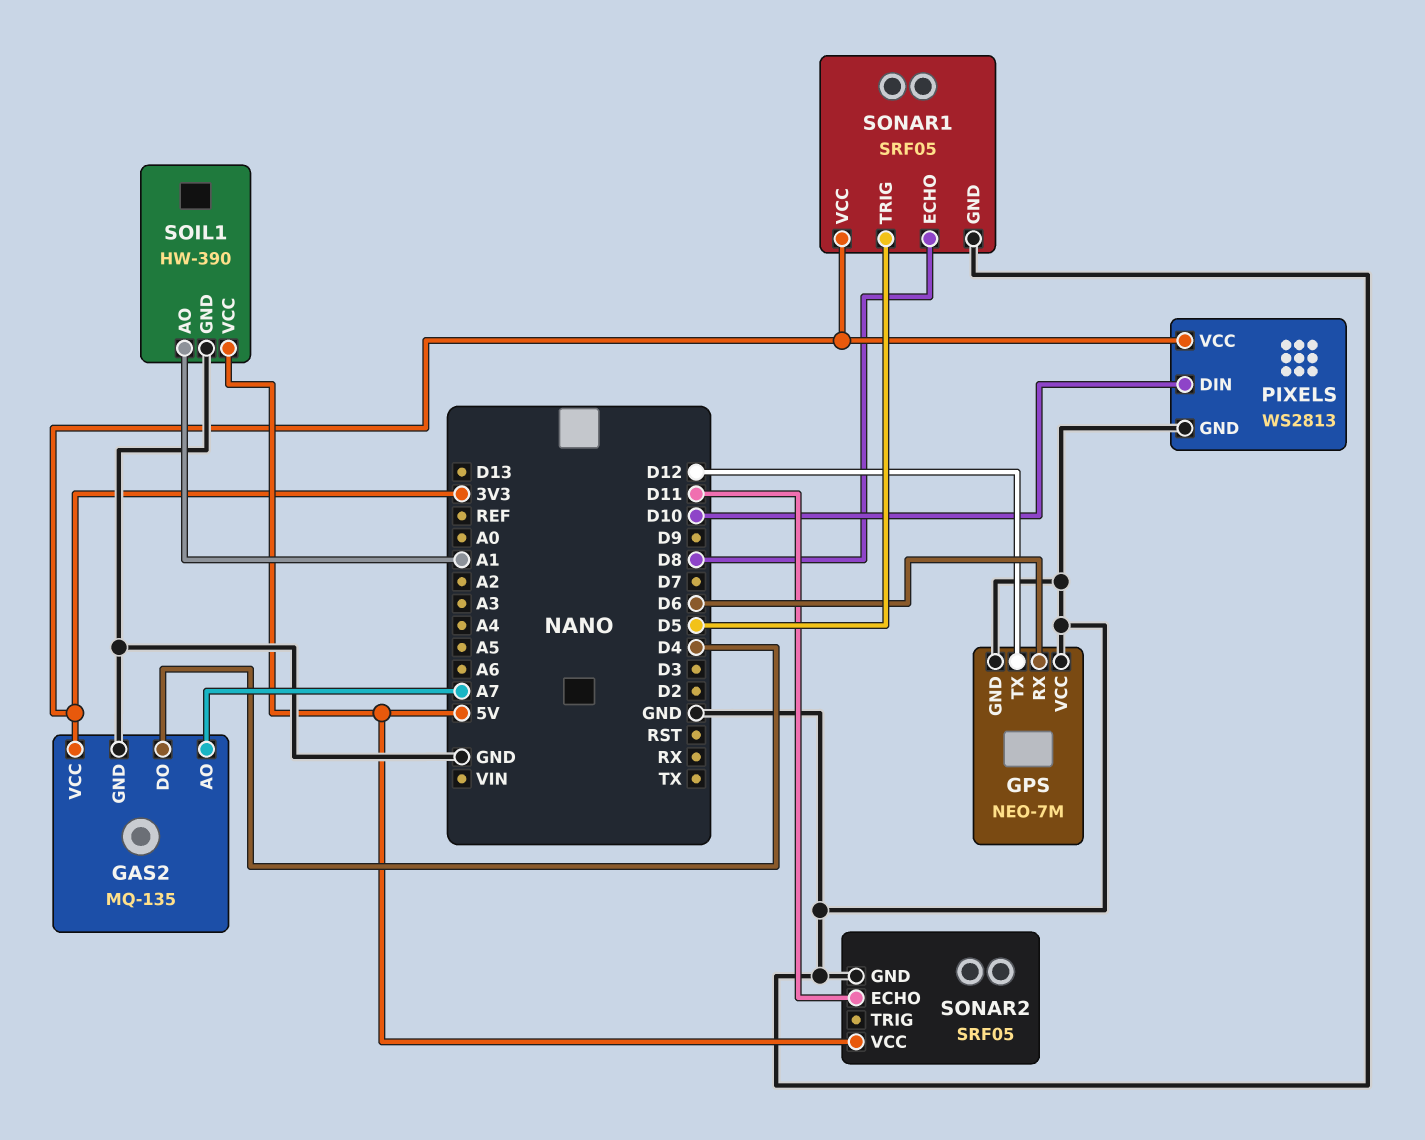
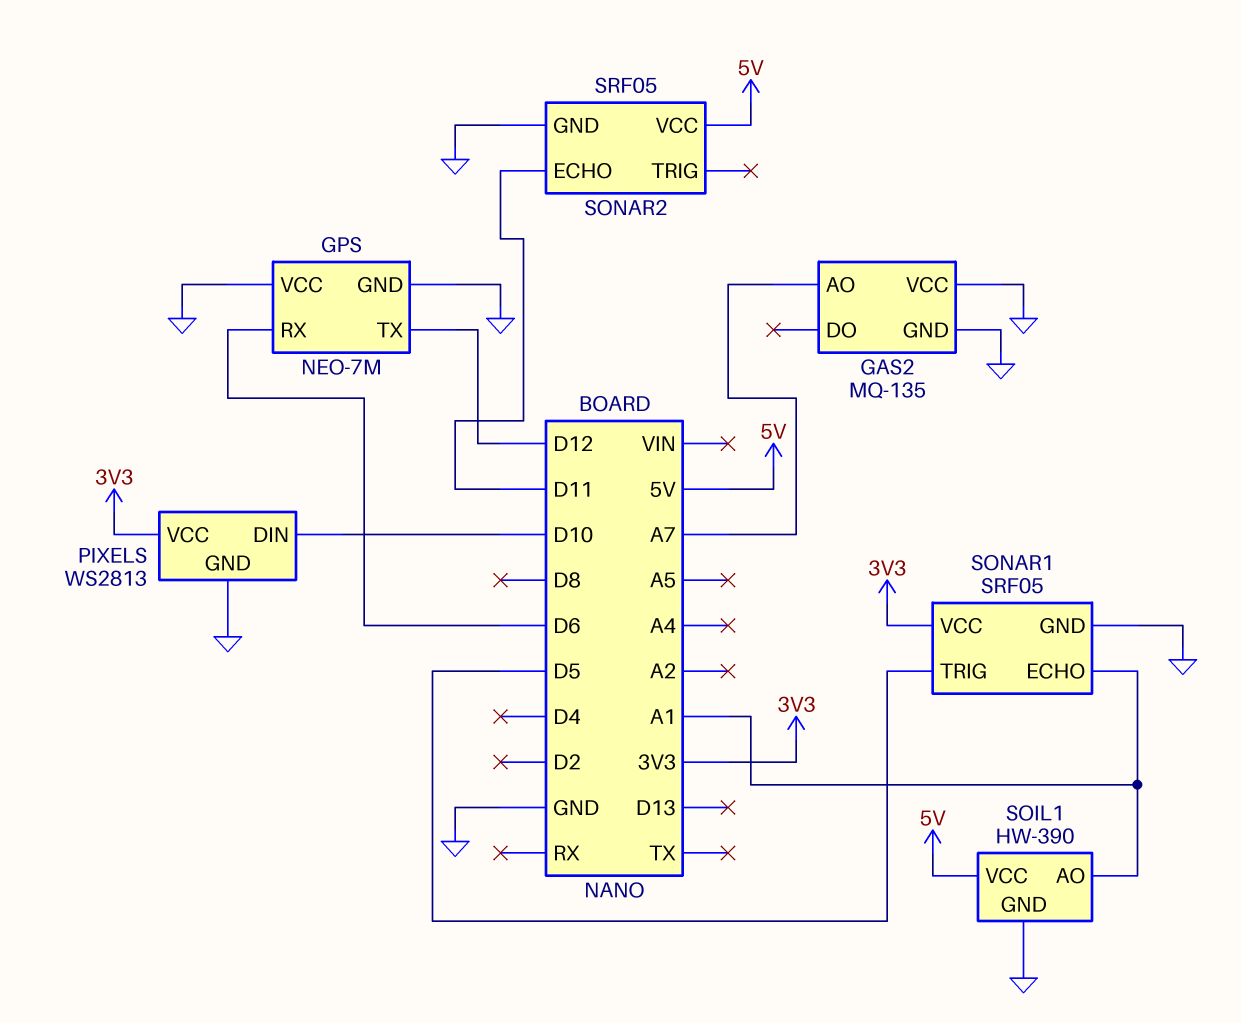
GAS2 pin DO: D4 -> none
GAS2 pin VCC: 3V3 -> GND
SONAR1 pin ECHO: D8 -> A1

